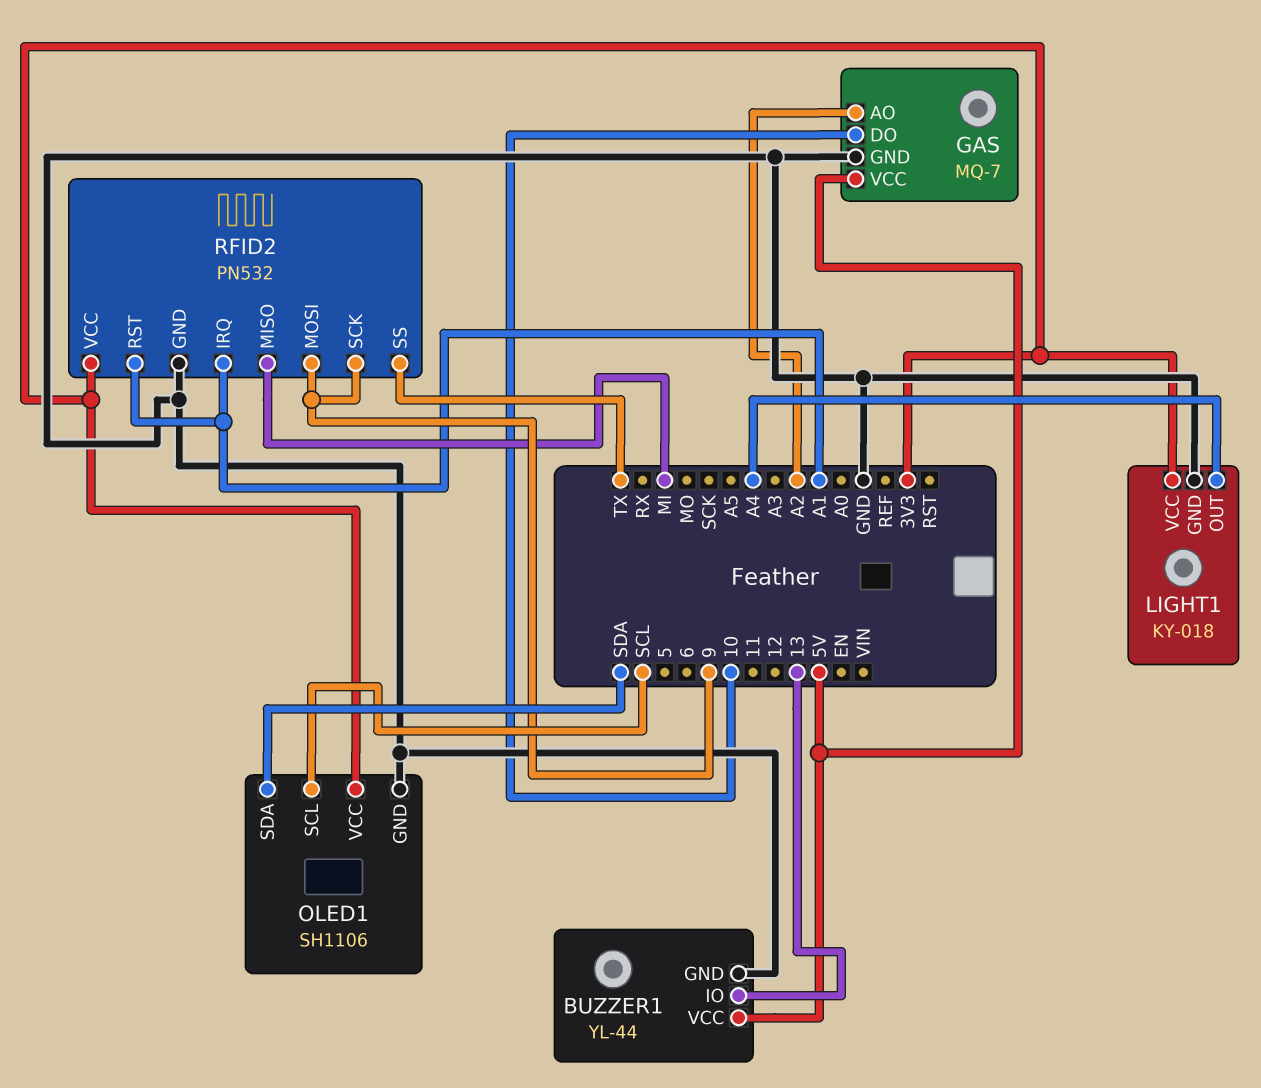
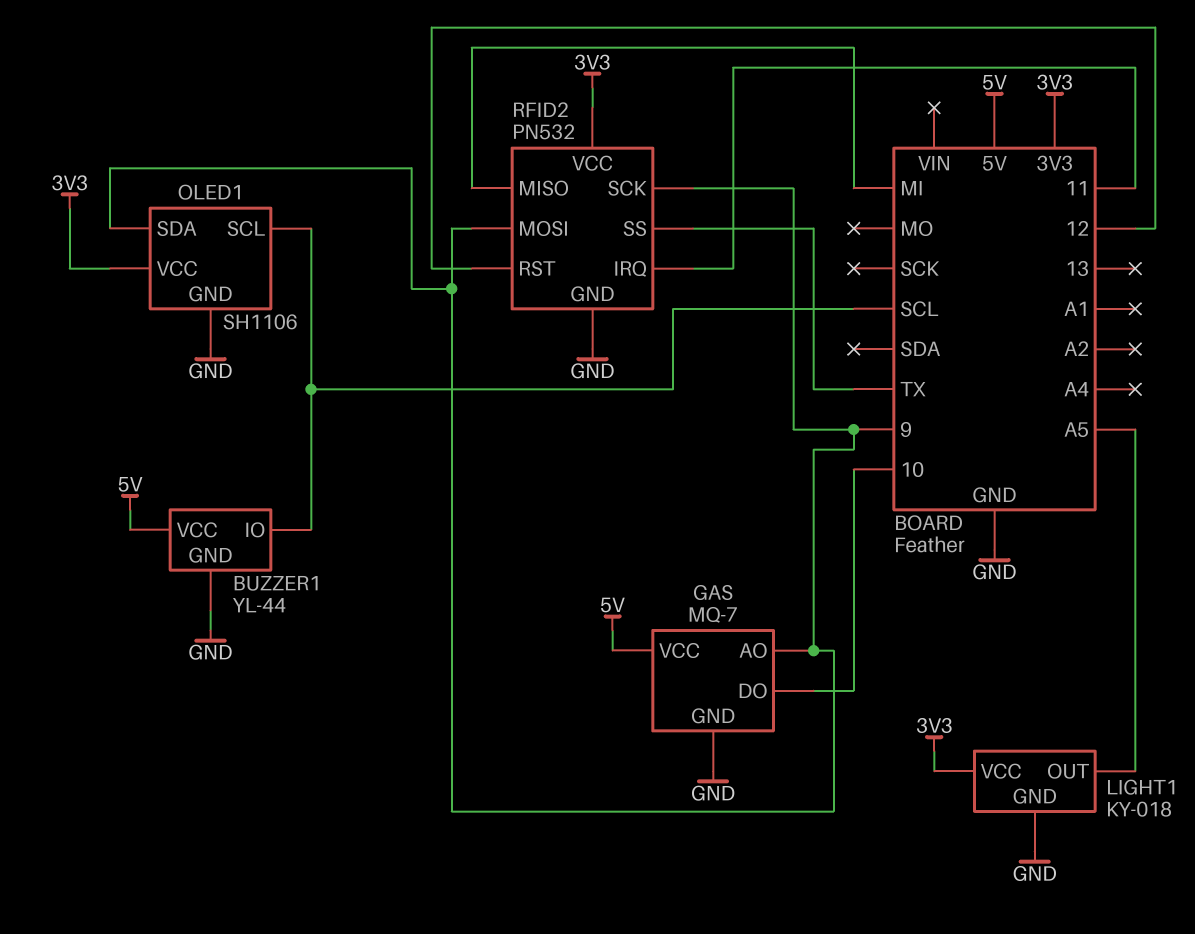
BUZZER1 pin IO: 13 -> SCL
GAS pin AO: A2 -> 9
LIGHT1 pin OUT: A4 -> A5
OLED1 pin SDA: SDA -> 9
RFID2 pin IRQ: A1 -> 11
RFID2 pin RST: A1 -> 12

